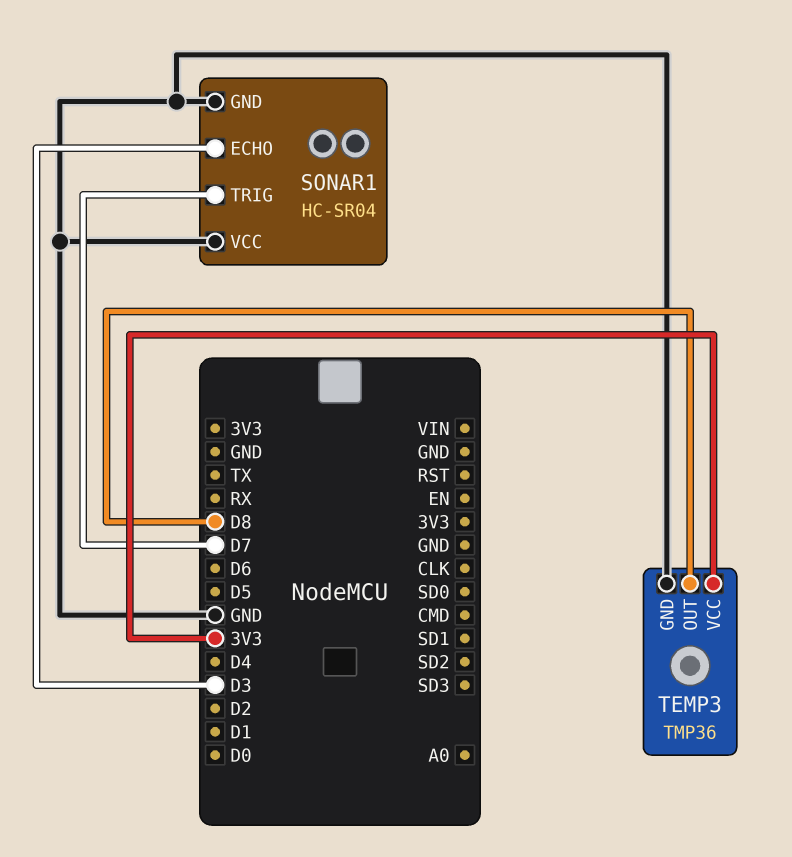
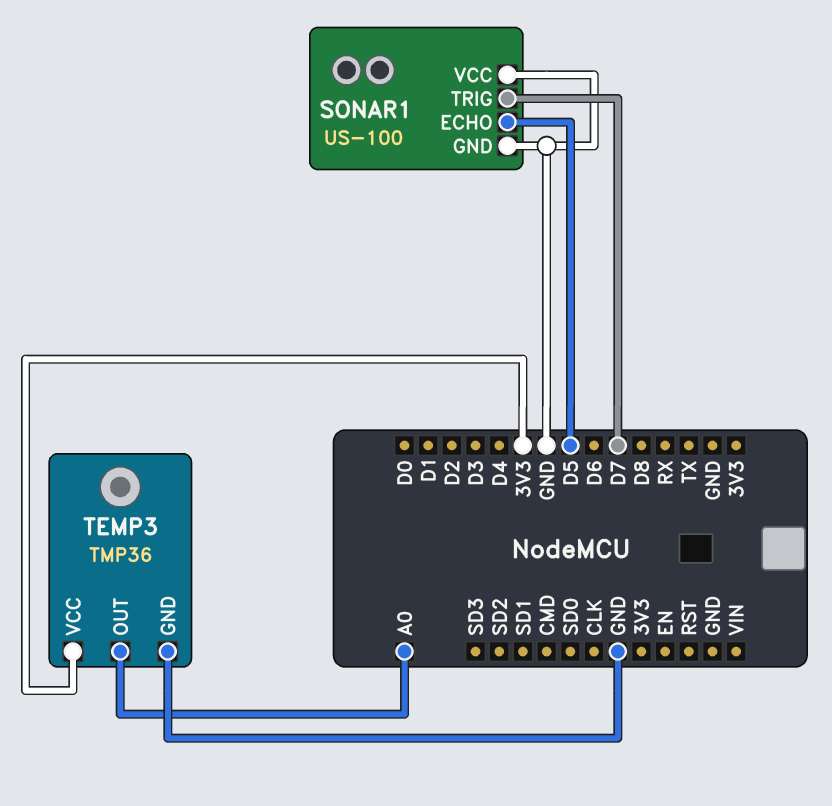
SONAR1: HC-SR04 -> US-100
SONAR1 pin ECHO: D3 -> D5
TEMP3 pin OUT: D8 -> A0

